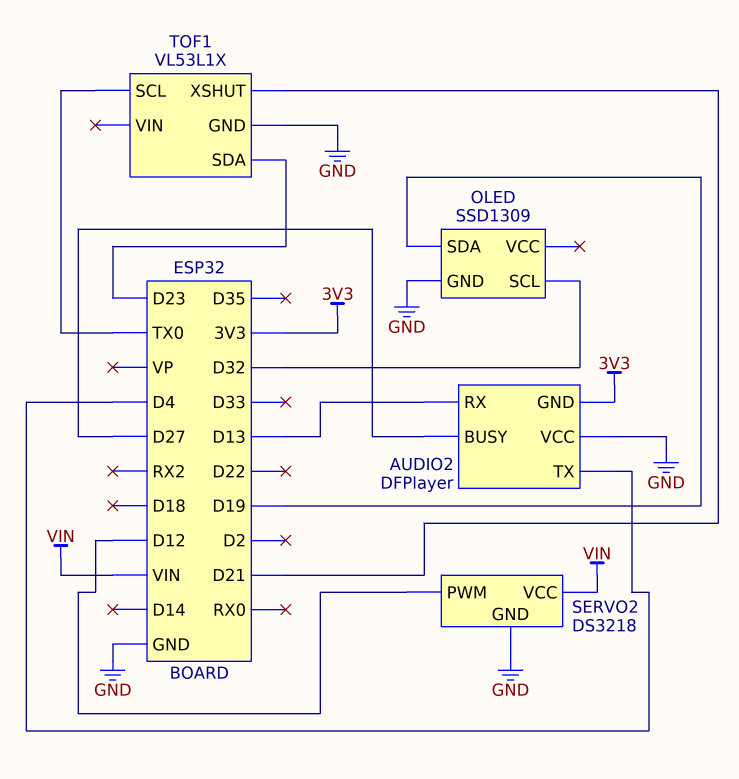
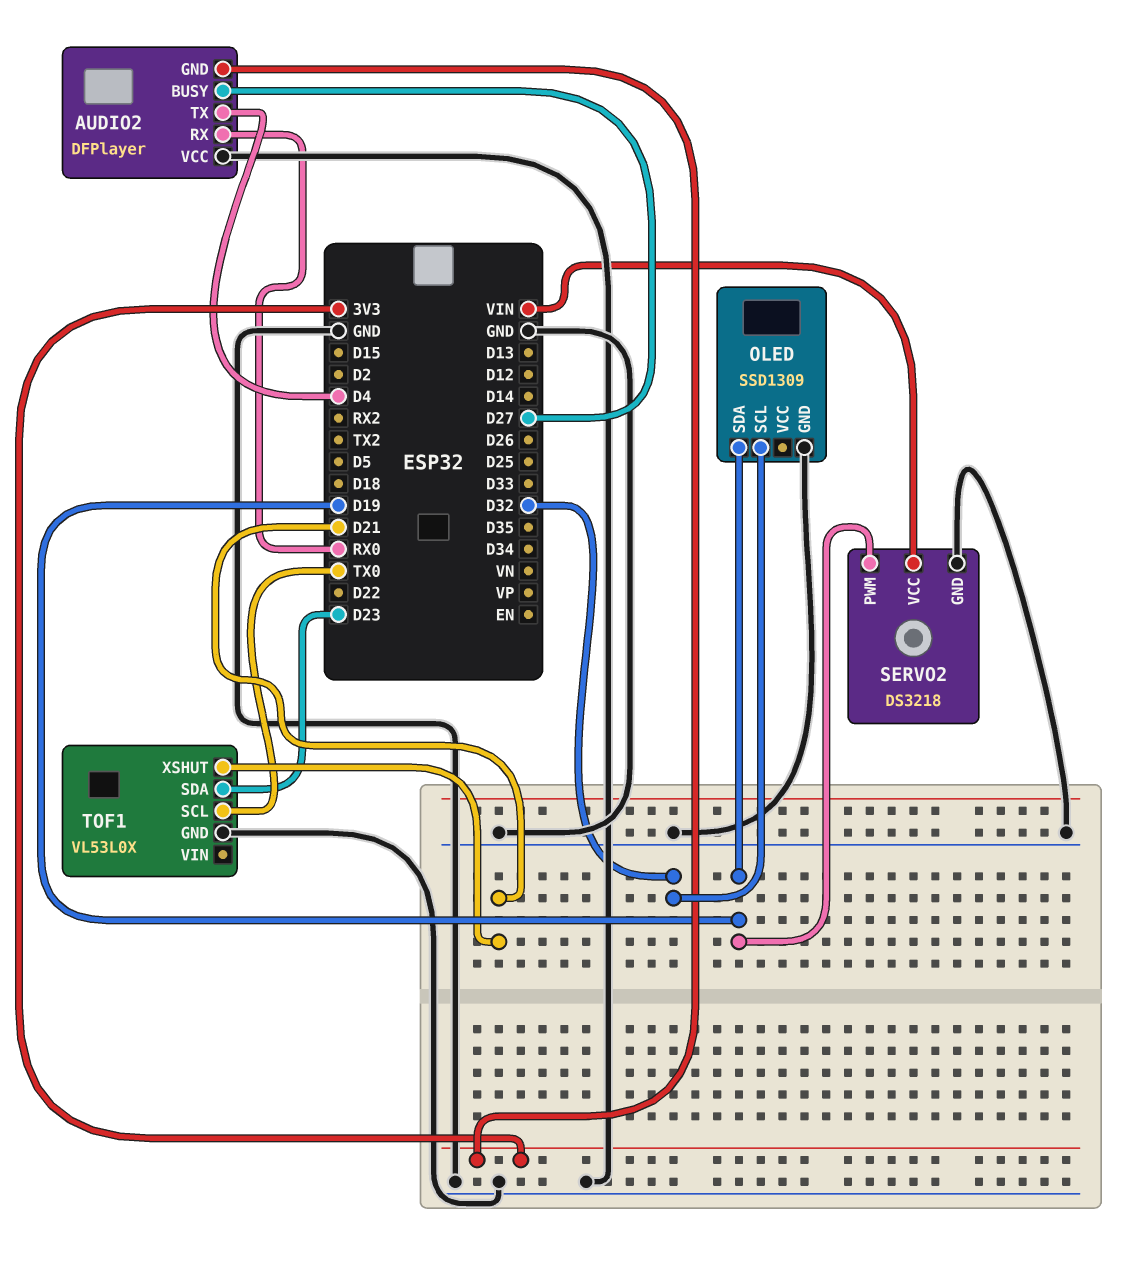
AUDIO2 pin RX: D13 -> RX0
SERVO2 pin PWM: D12 -> D19
TOF1: VL53L1X -> VL53L0X

